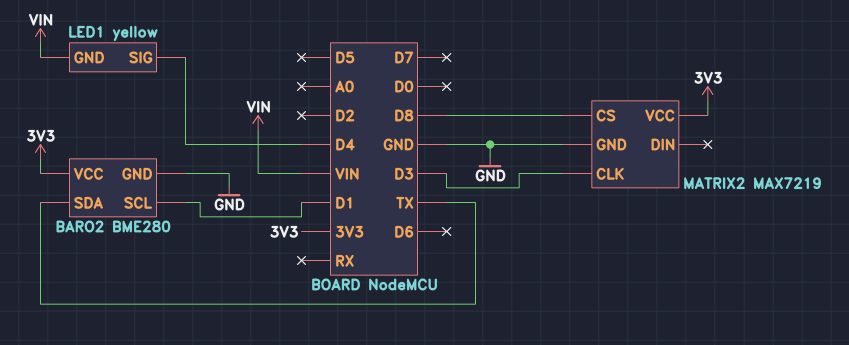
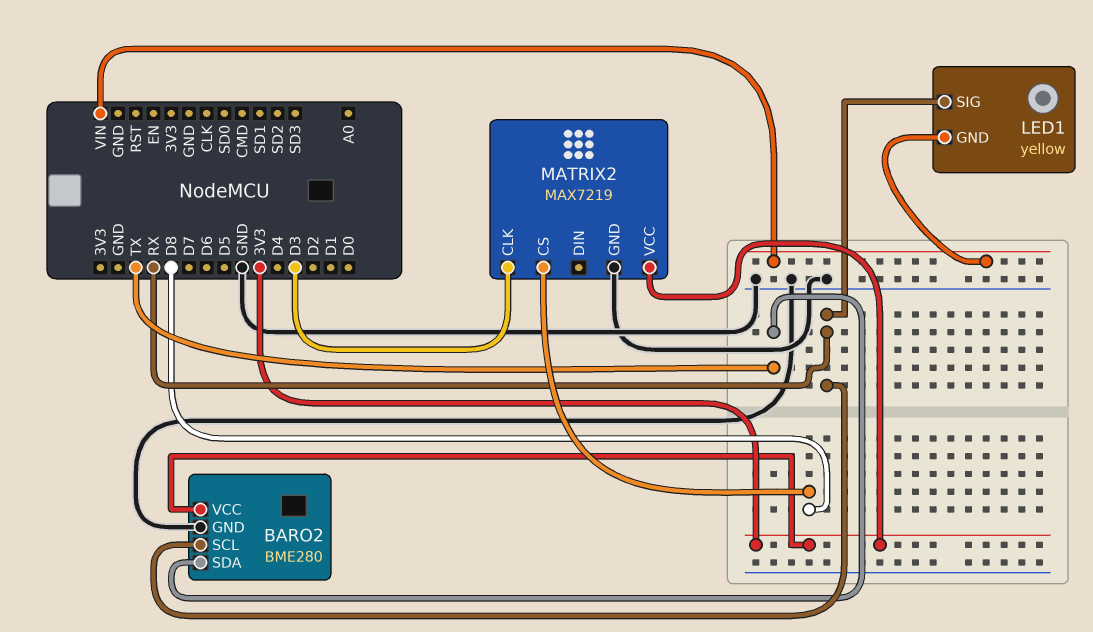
BARO2 pin SCL: D1 -> RX
LED1 pin SIG: D4 -> RX

